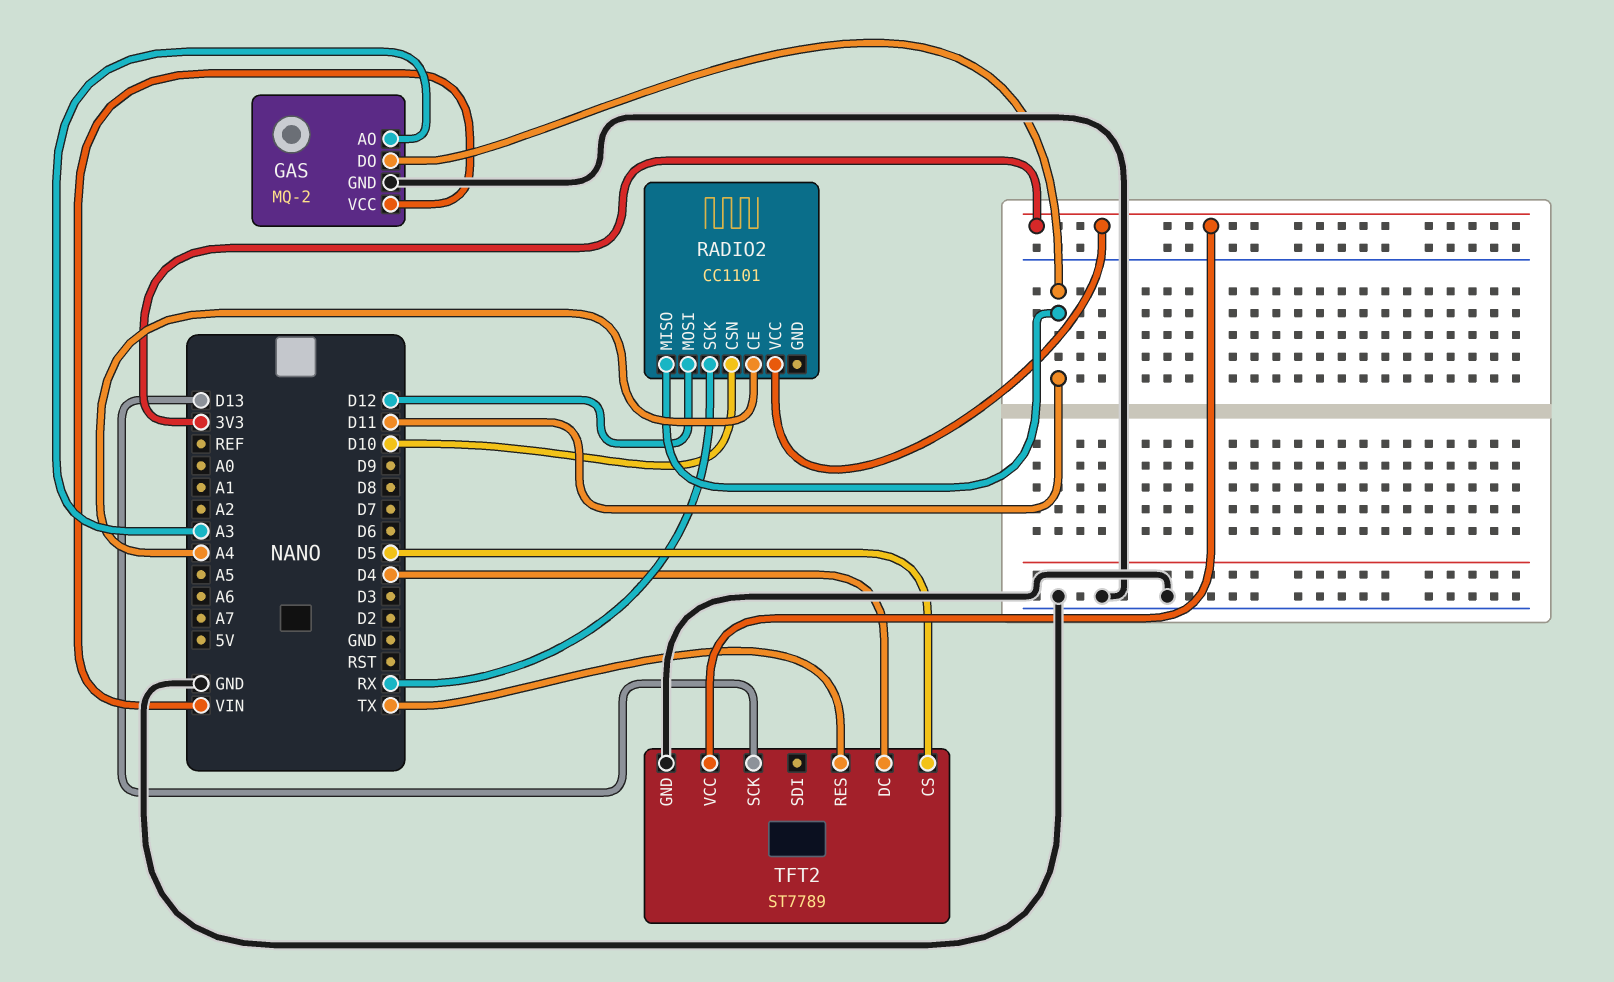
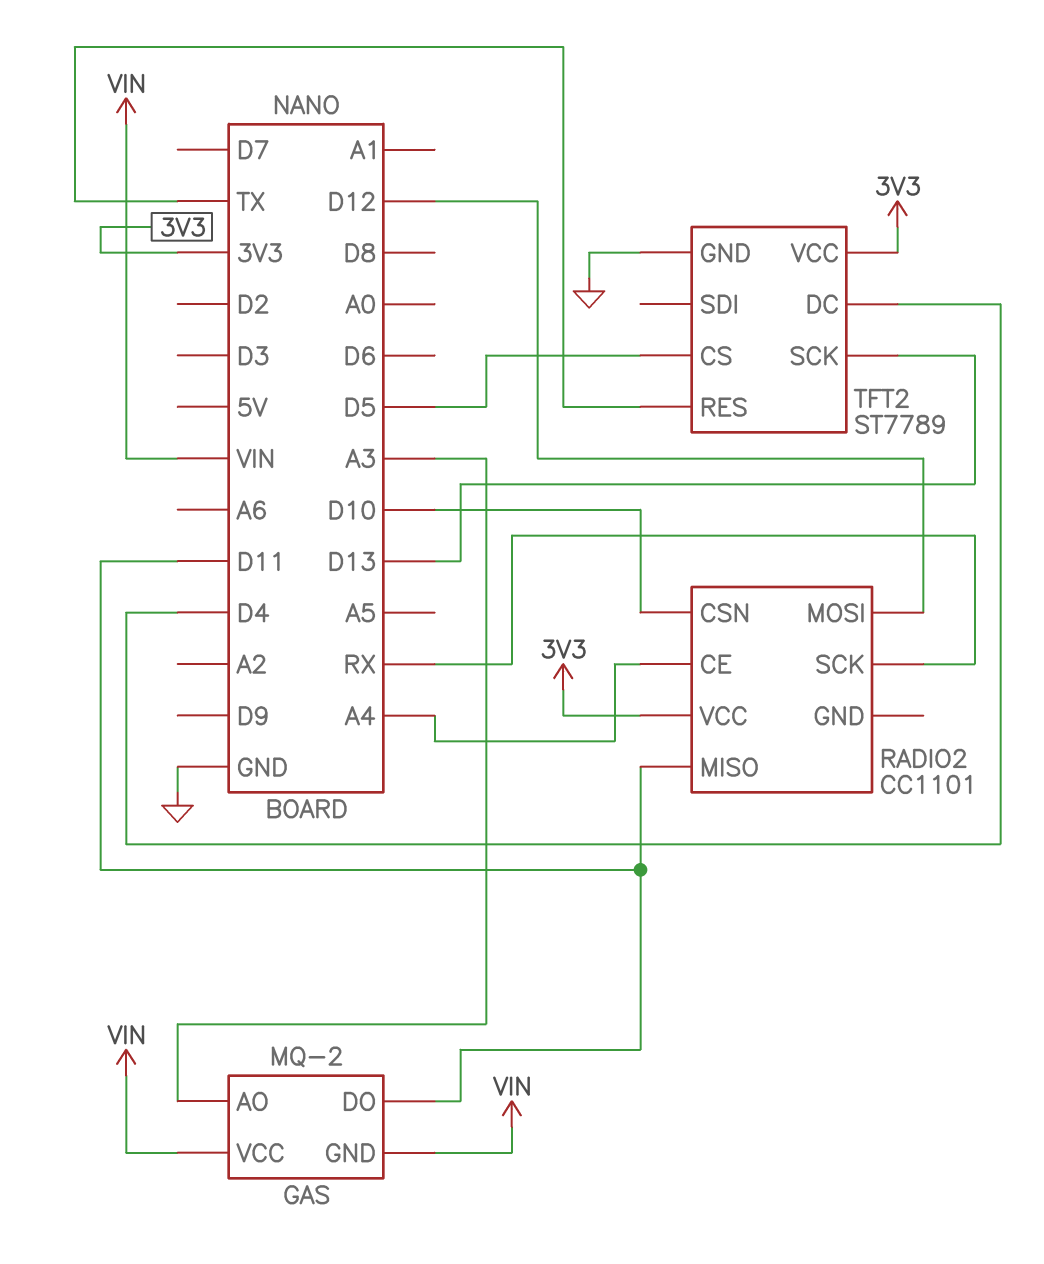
GAS pin GND: GND -> VIN

